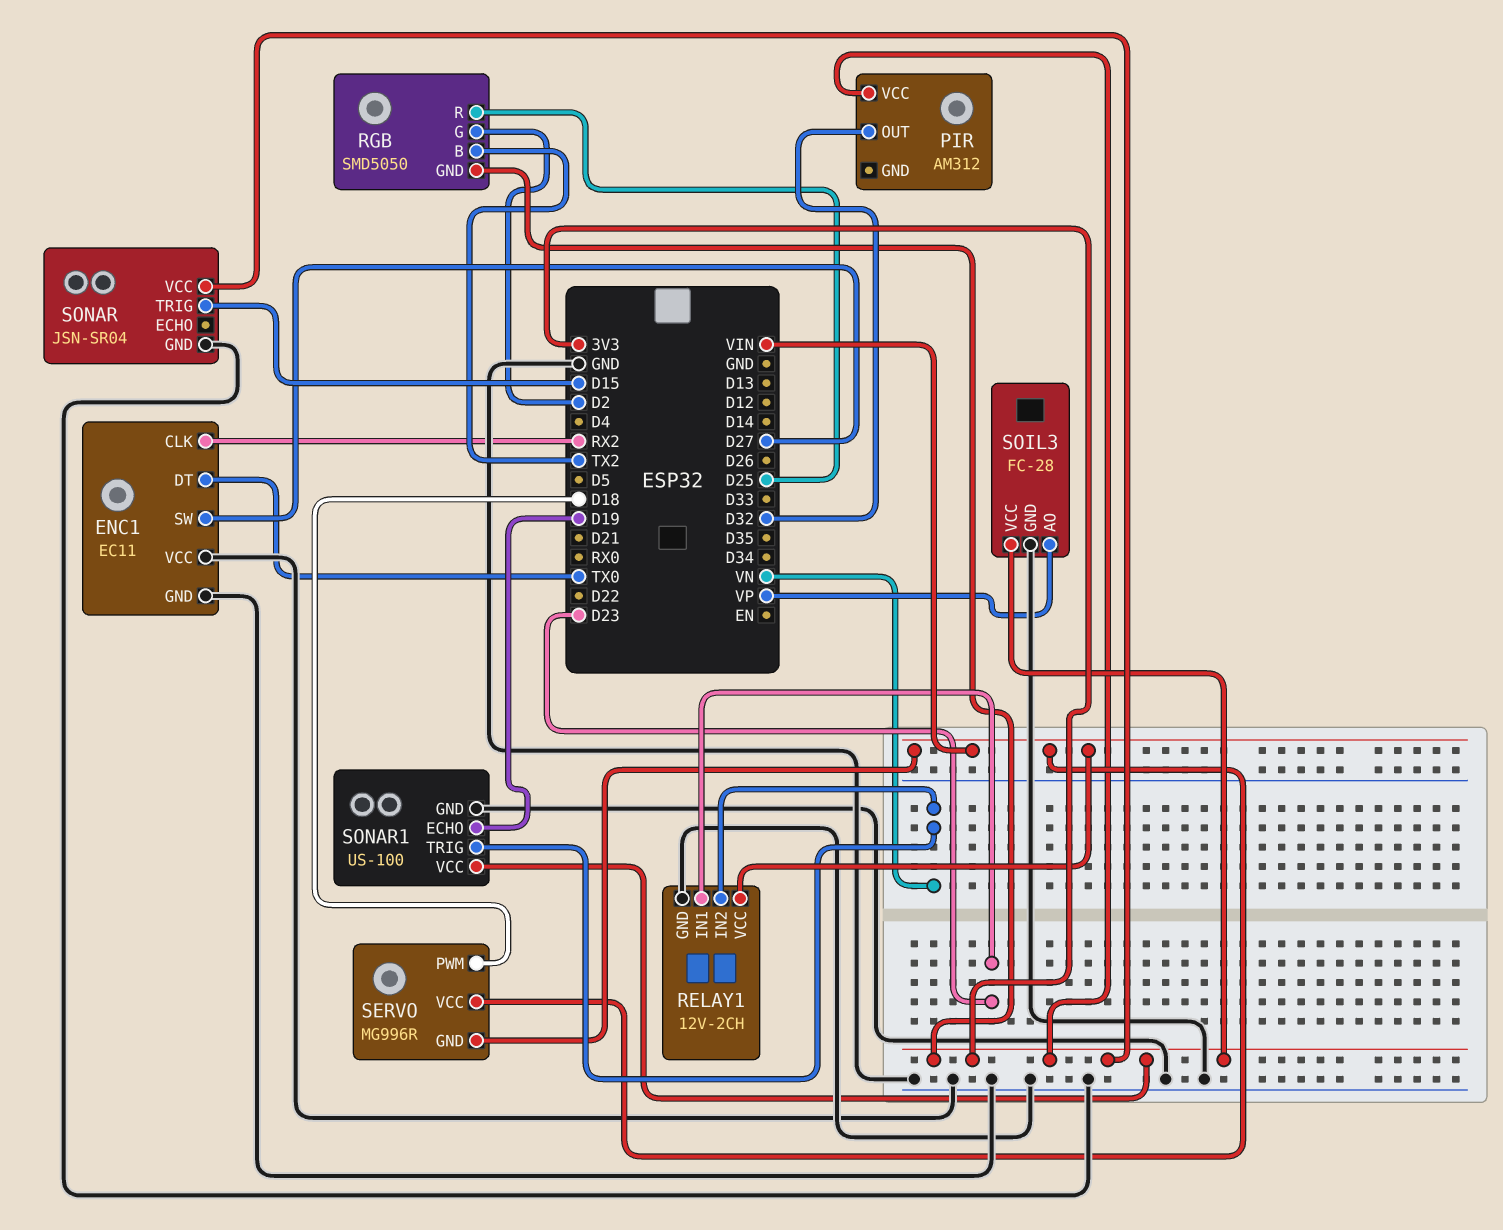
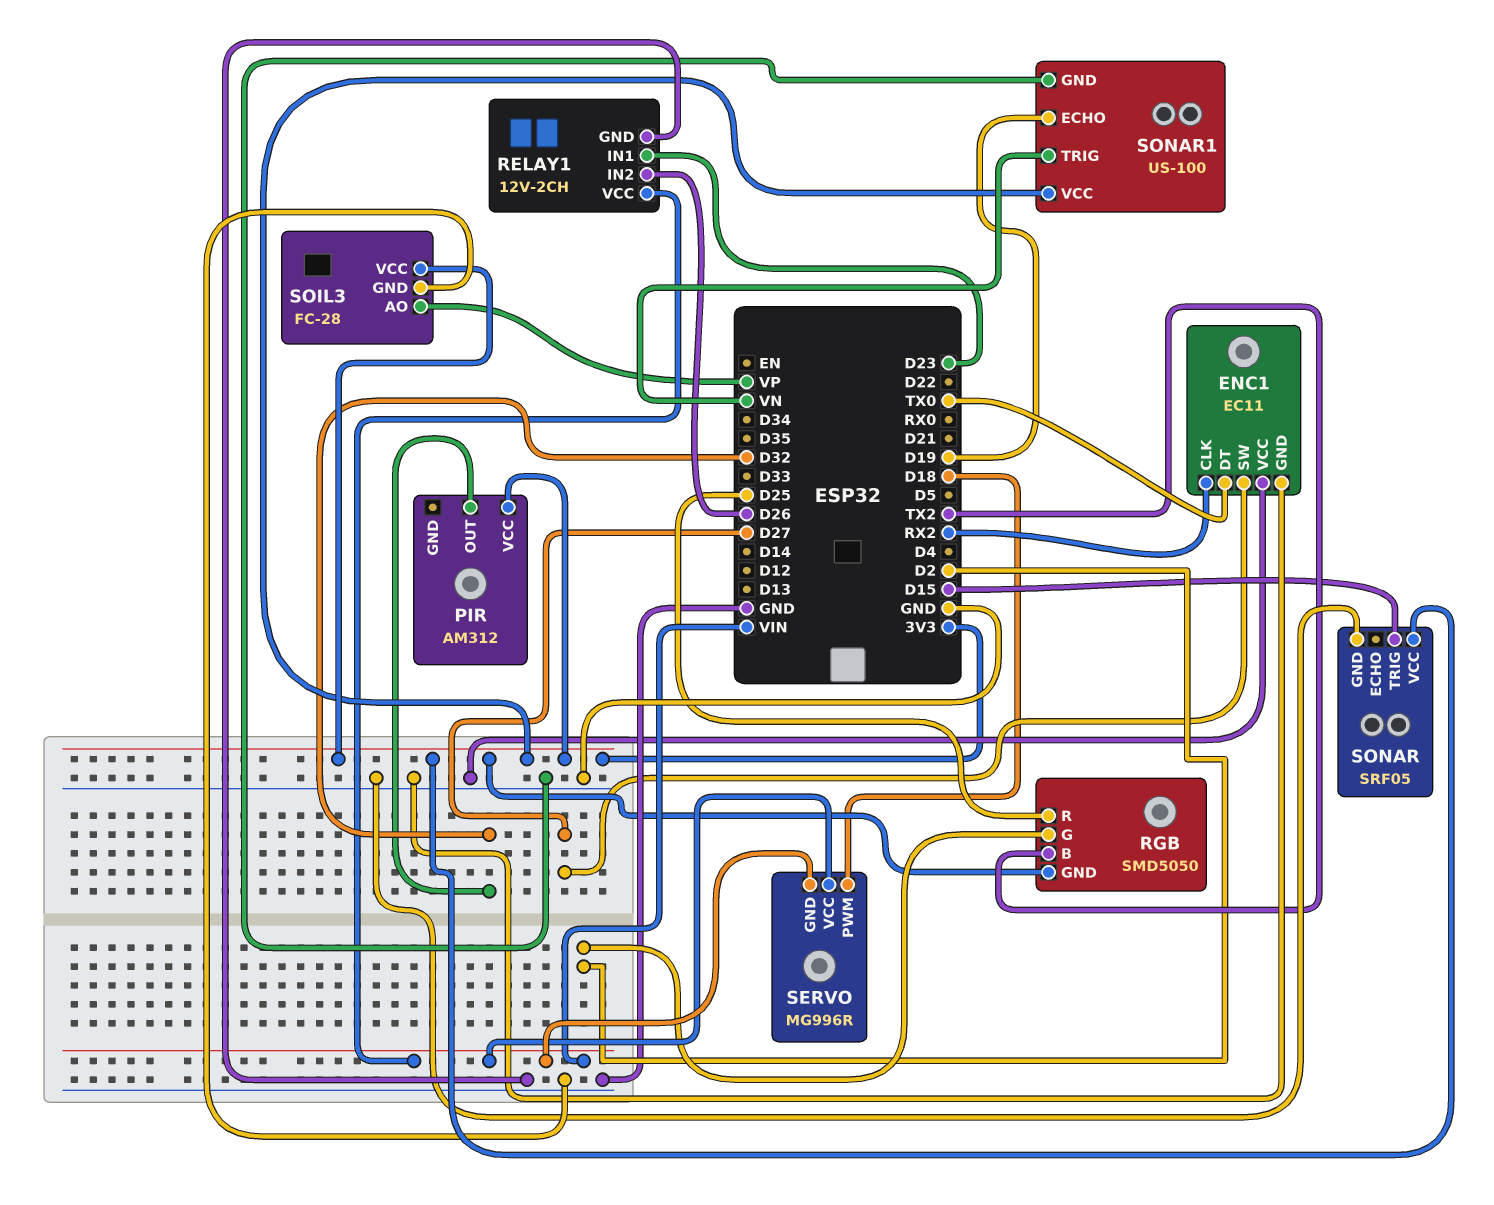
RELAY1 pin IN2: VN -> D26
SONAR: JSN-SR04 -> SRF05

